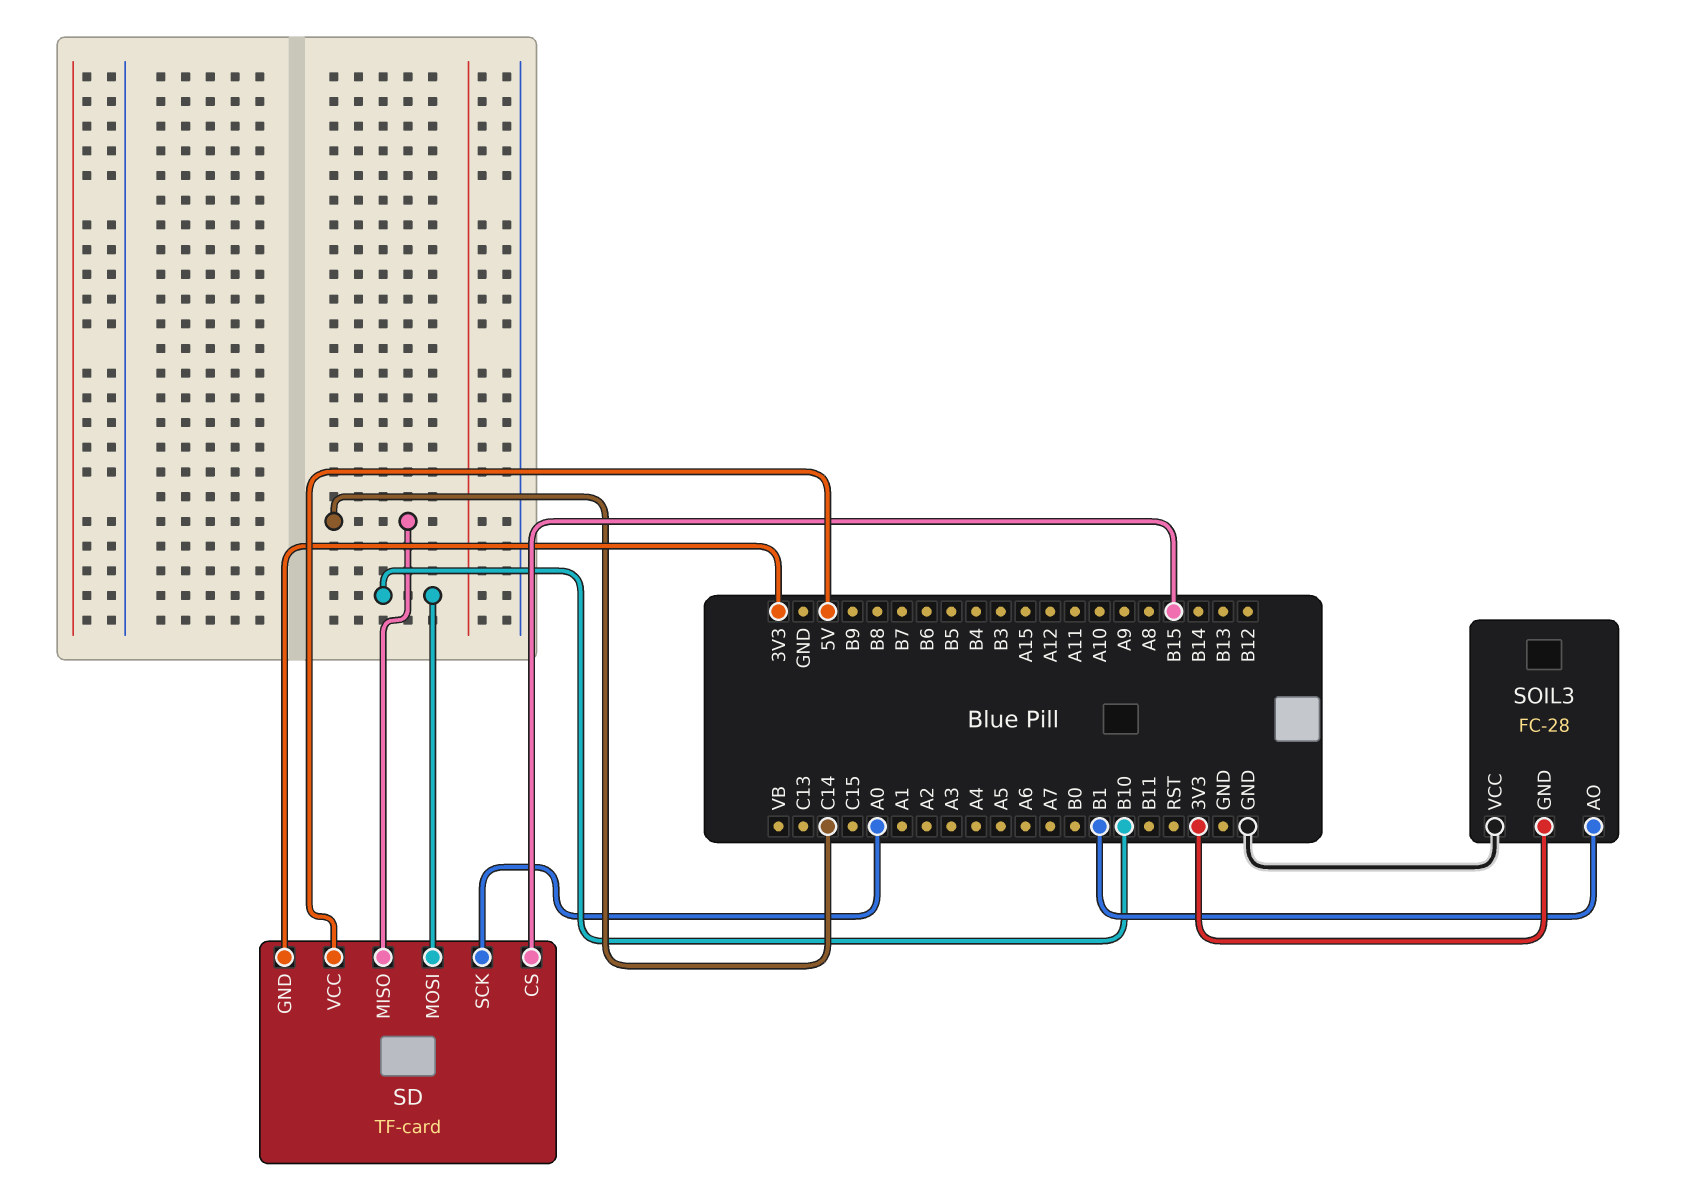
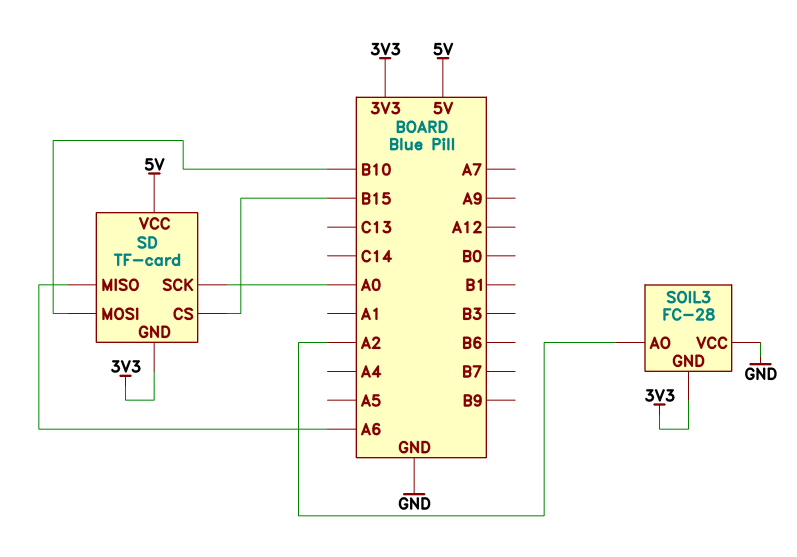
SD pin MISO: C14 -> A6
SOIL3 pin AO: B1 -> A2

